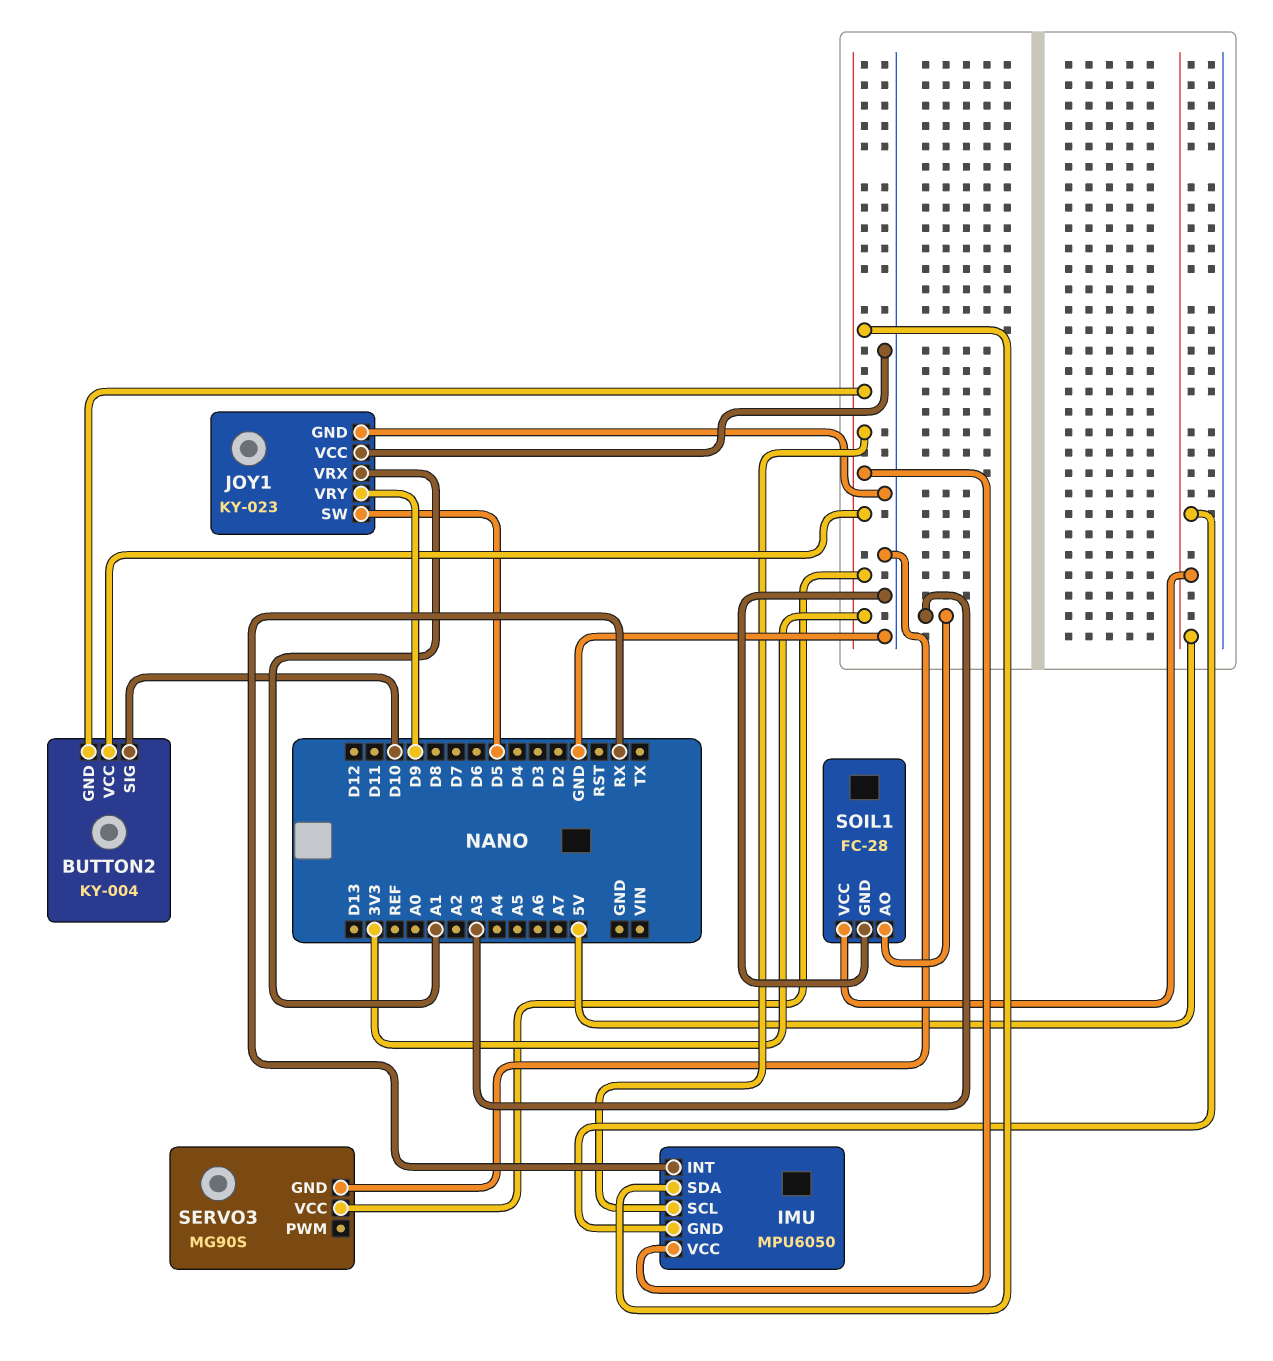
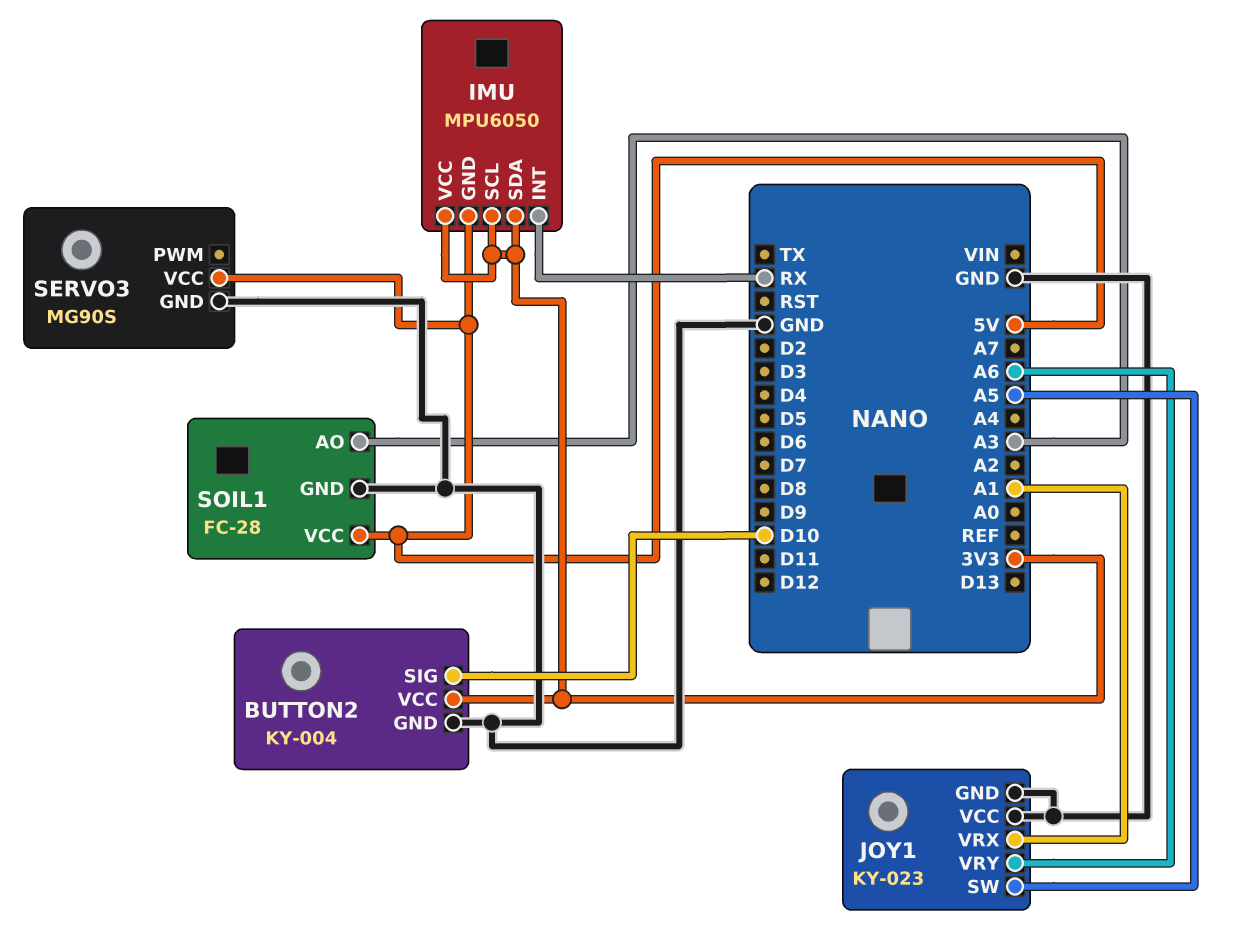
BUTTON2 pin GND: 3V3 -> GND
JOY1 pin SW: D5 -> A5
JOY1 pin VRY: D9 -> A6
SERVO3 pin VCC: 3V3 -> 5V

